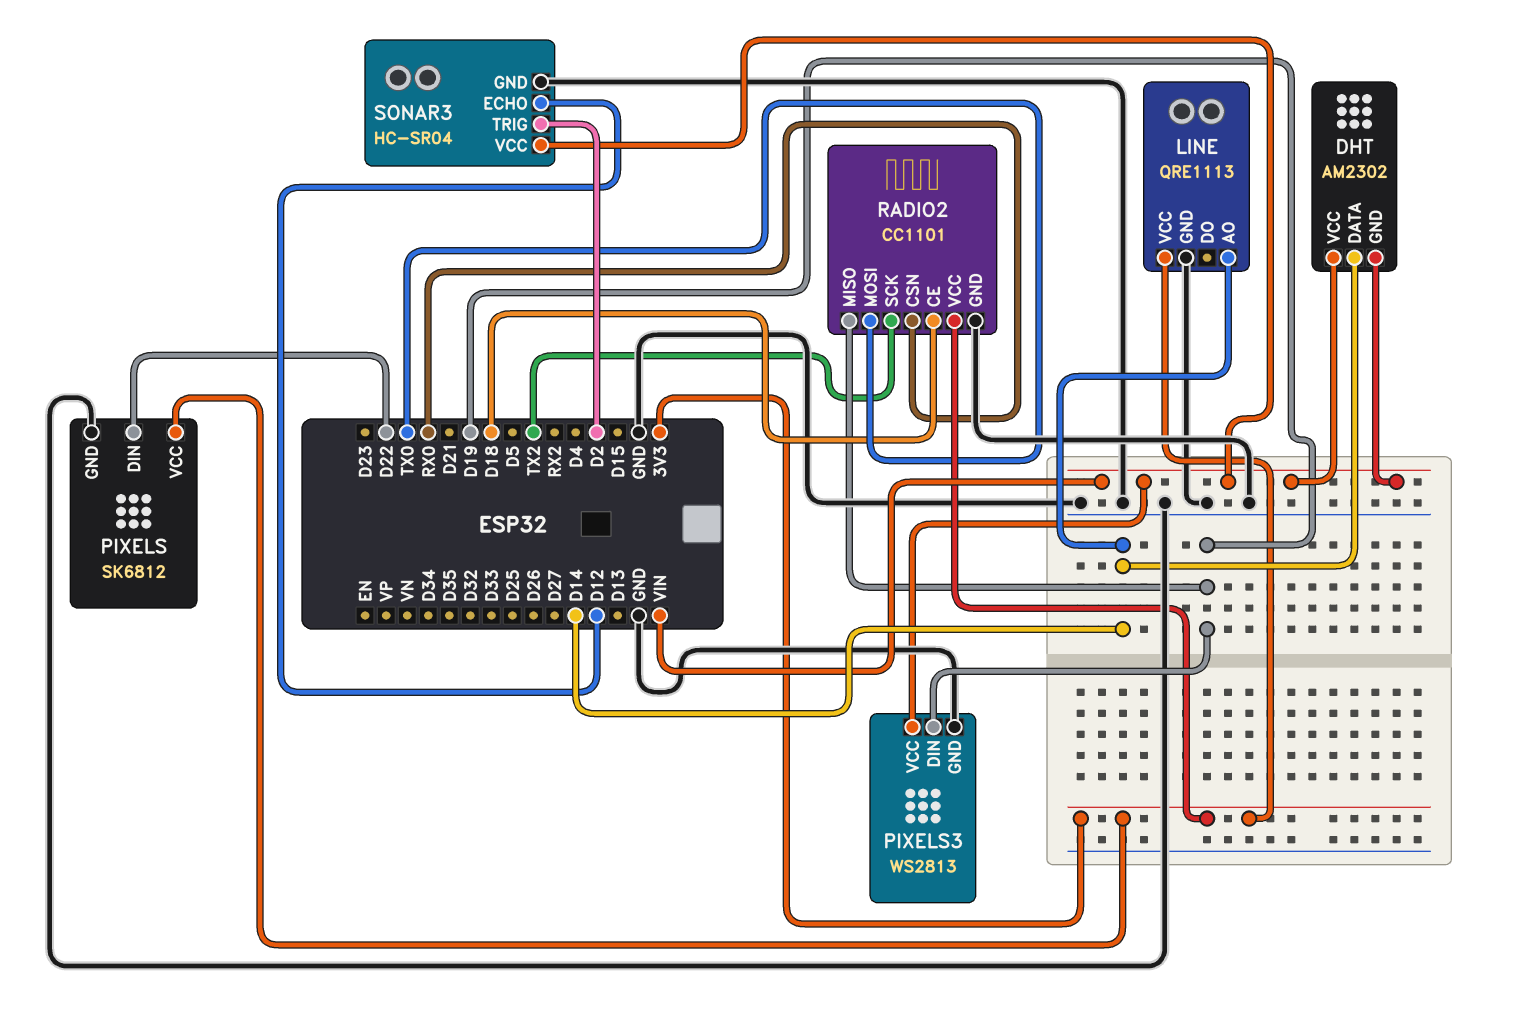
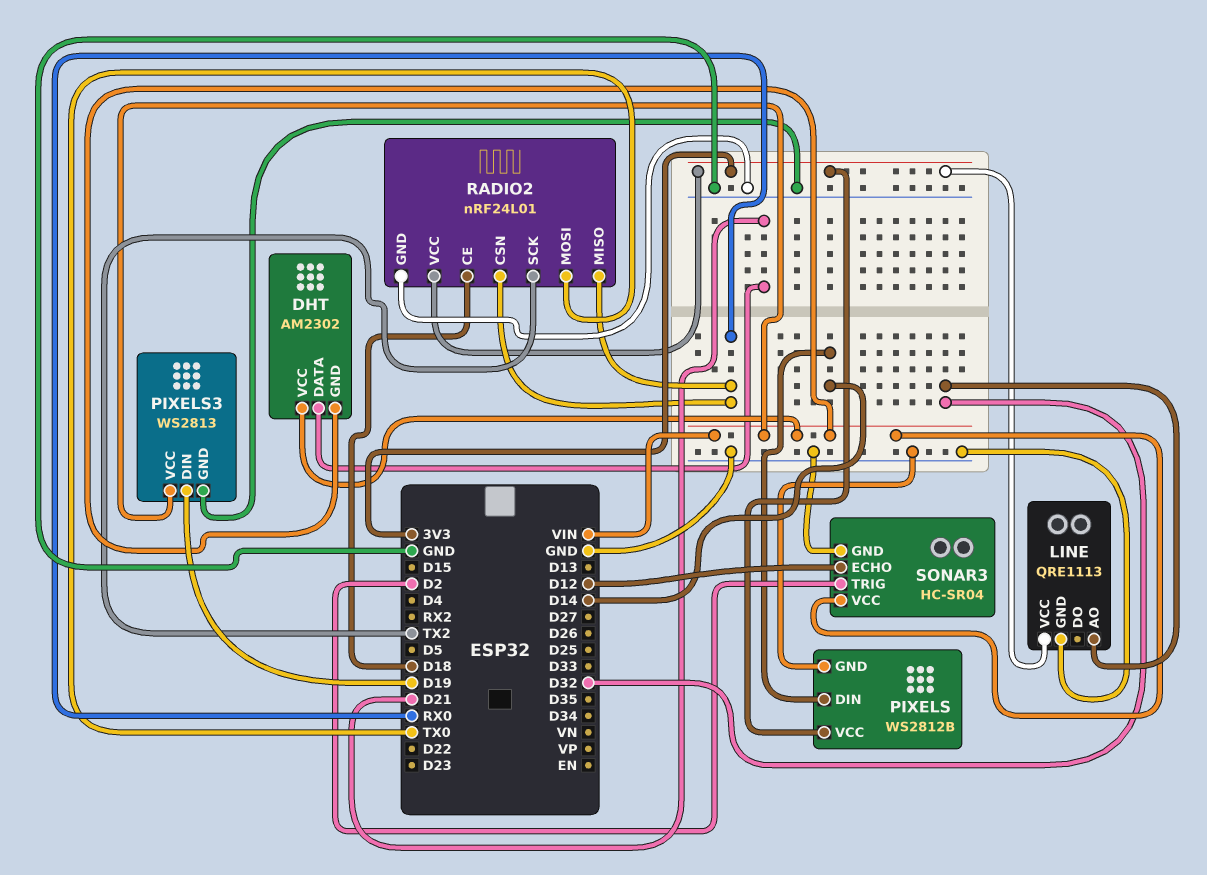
DHT pin DATA: D14 -> D21
LINE pin AO: D14 -> D32
PIXELS: SK6812 -> WS2812B
PIXELS pin DIN: D22 -> D14
RADIO2: CC1101 -> nRF24L01
RADIO2 pin MISO: D19 -> RX0

